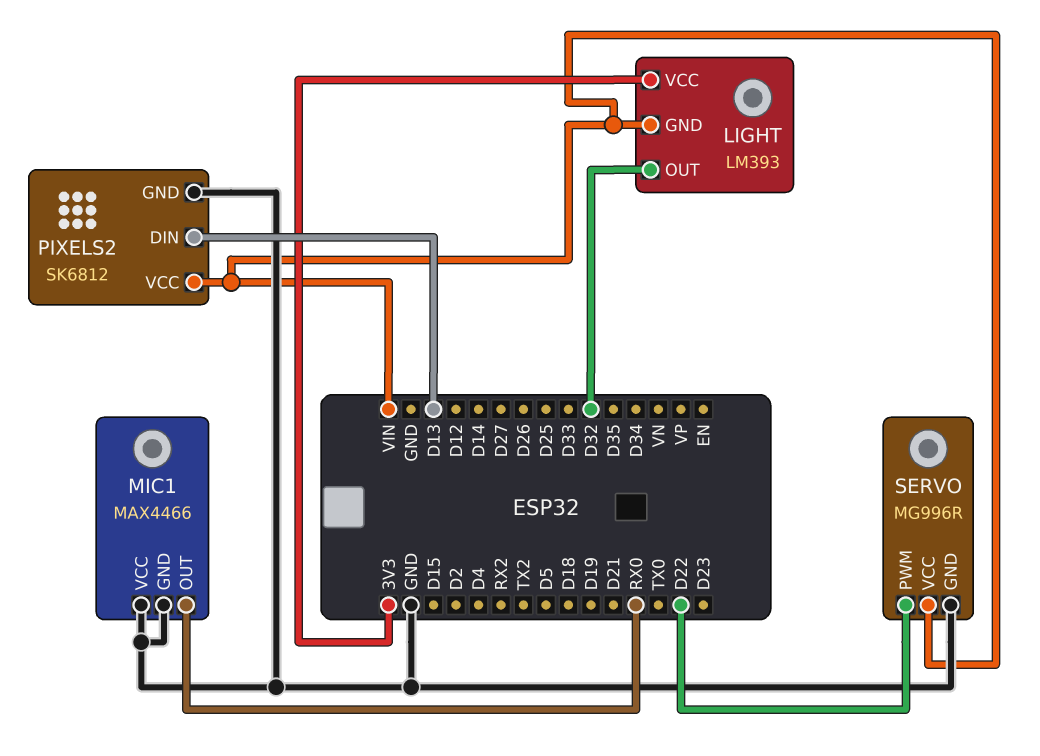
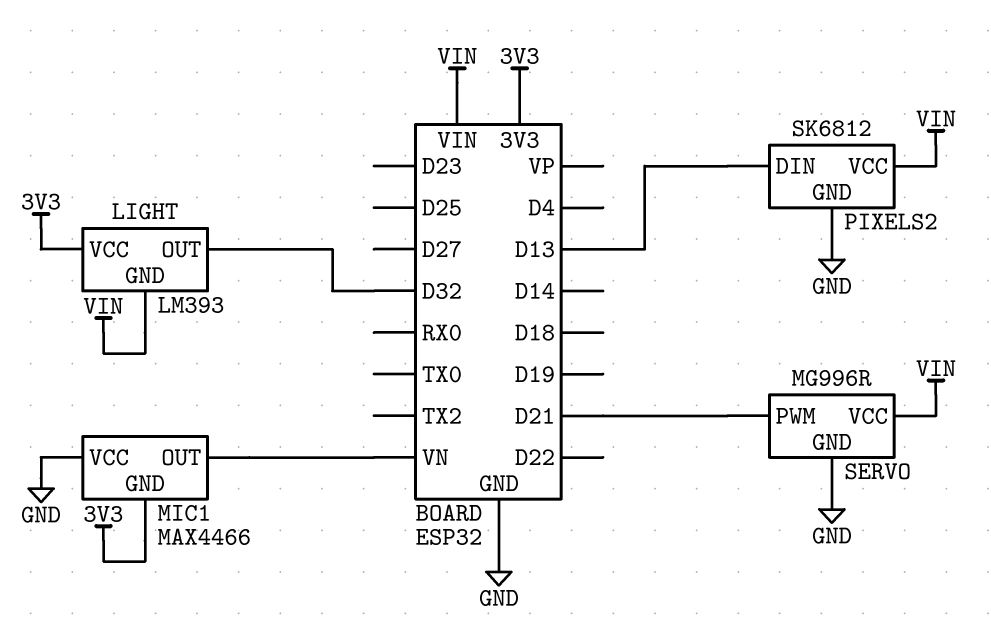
MIC1 pin GND: GND -> 3V3
MIC1 pin OUT: RX0 -> VN
SERVO pin PWM: D22 -> D21

